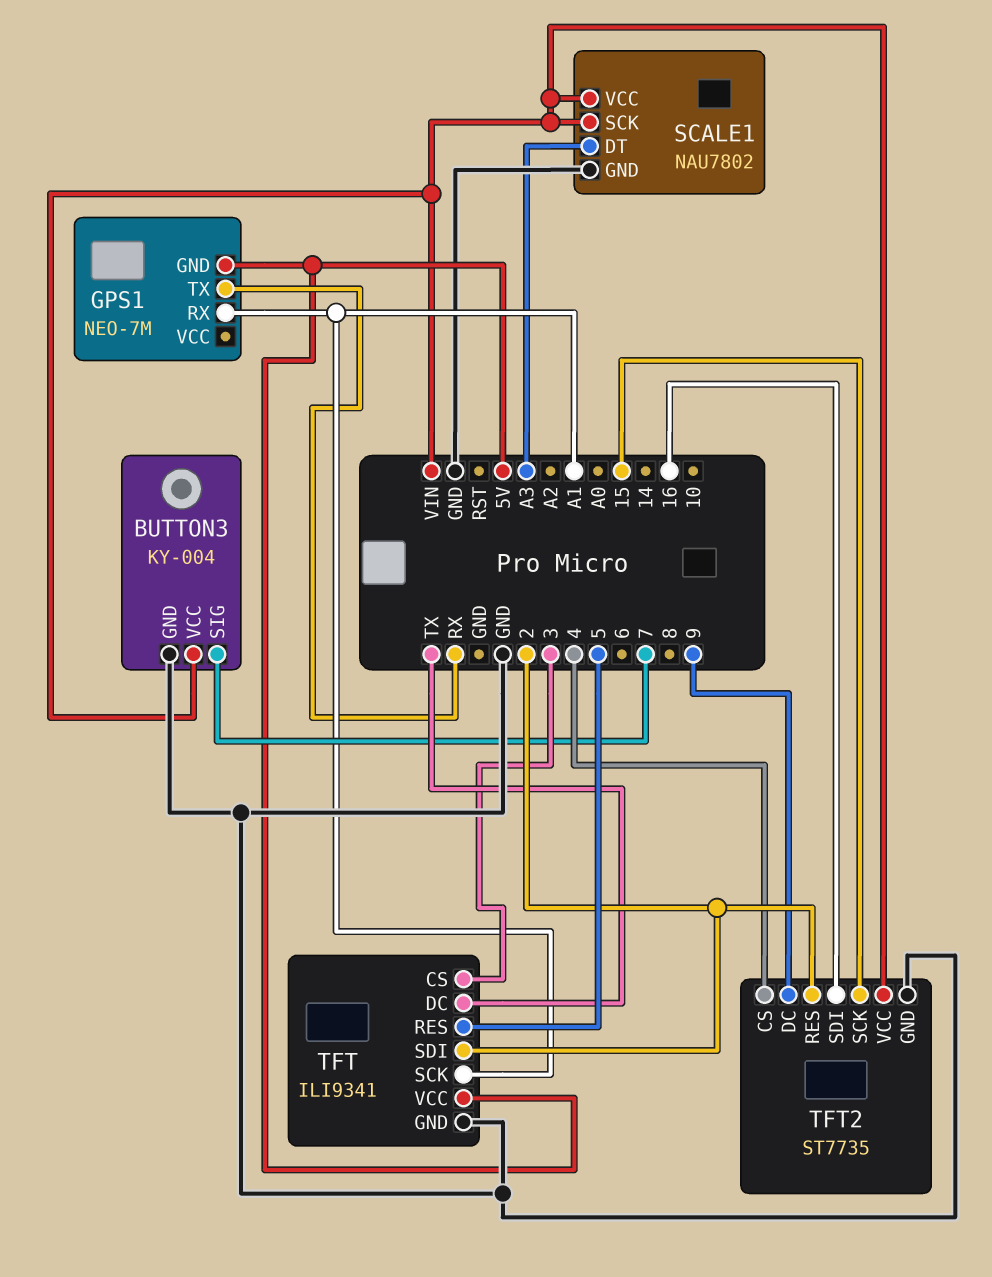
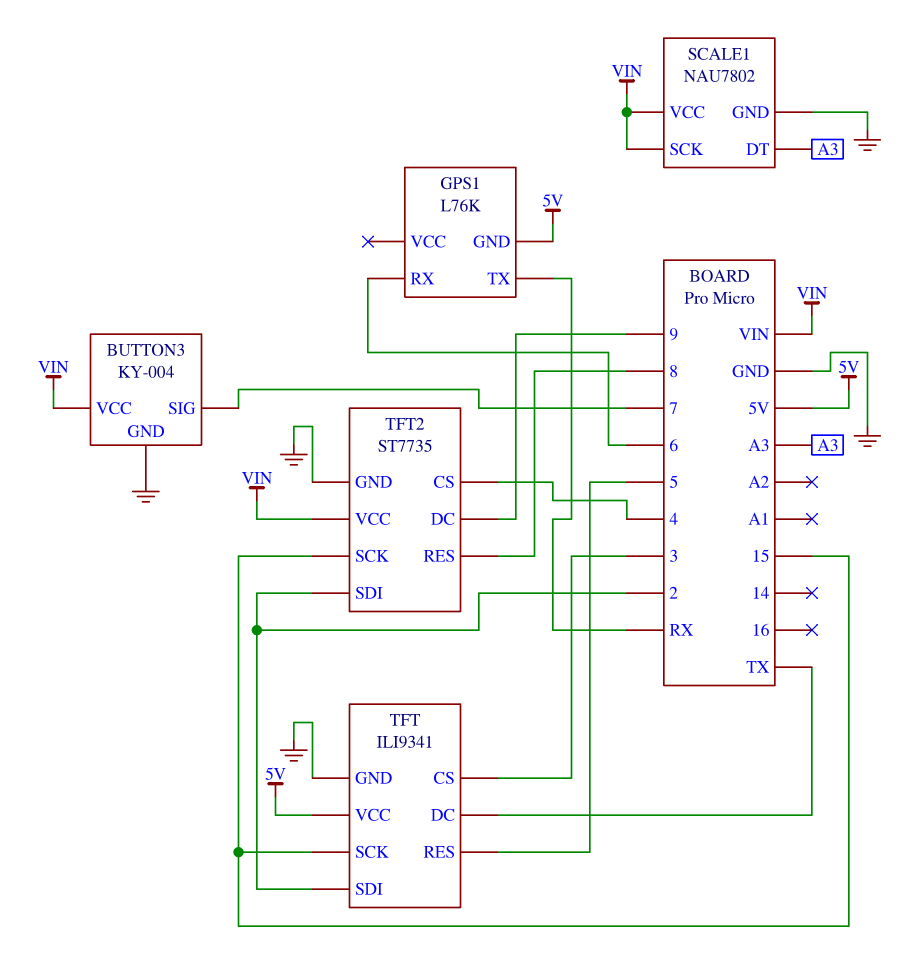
GPS1: NEO-7M -> L76K
GPS1 pin RX: A1 -> 6
TFT pin SCK: A1 -> 15
TFT2 pin RES: 2 -> 8
TFT2 pin SDI: 16 -> 2

